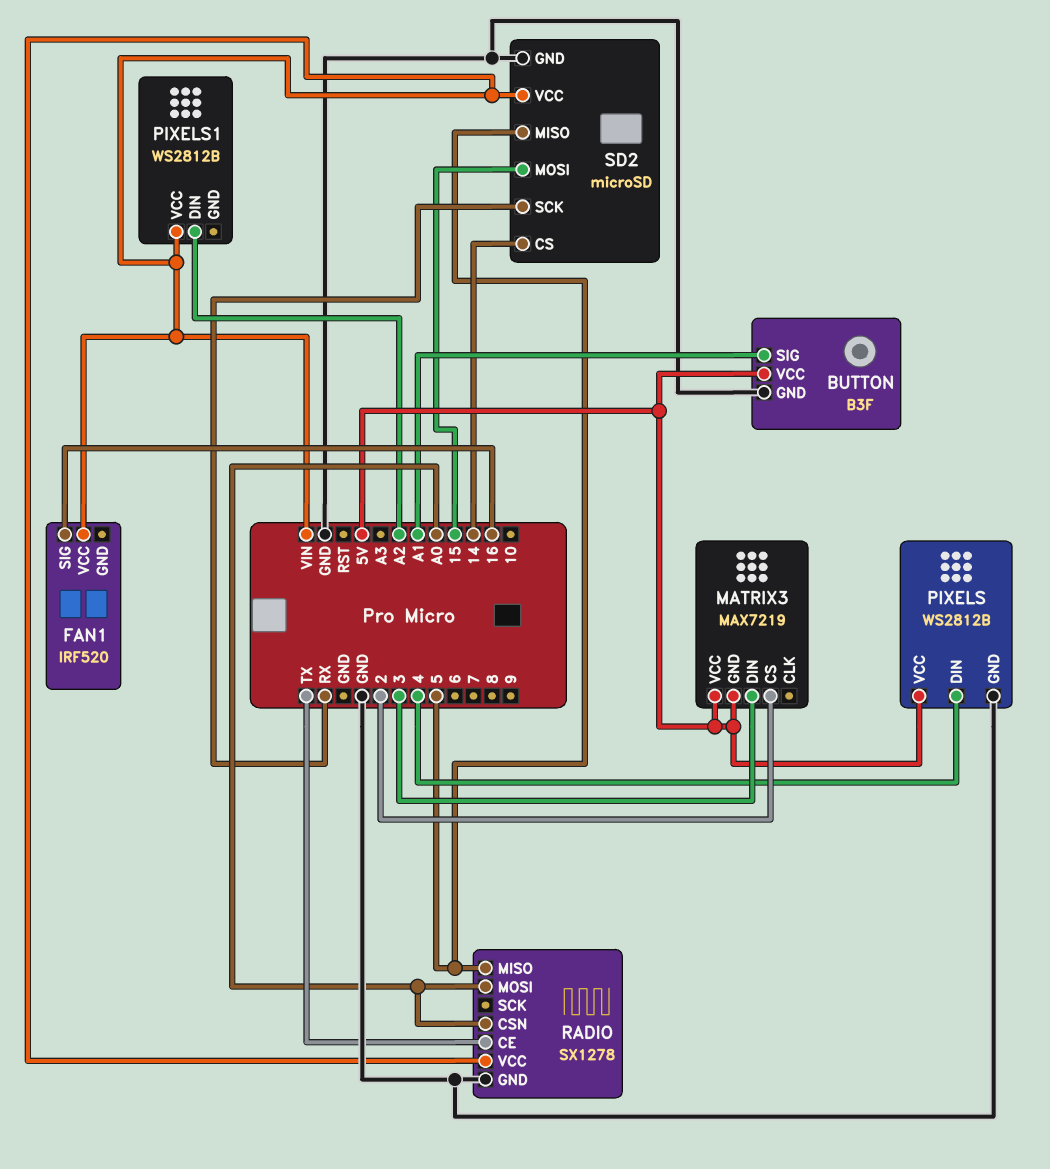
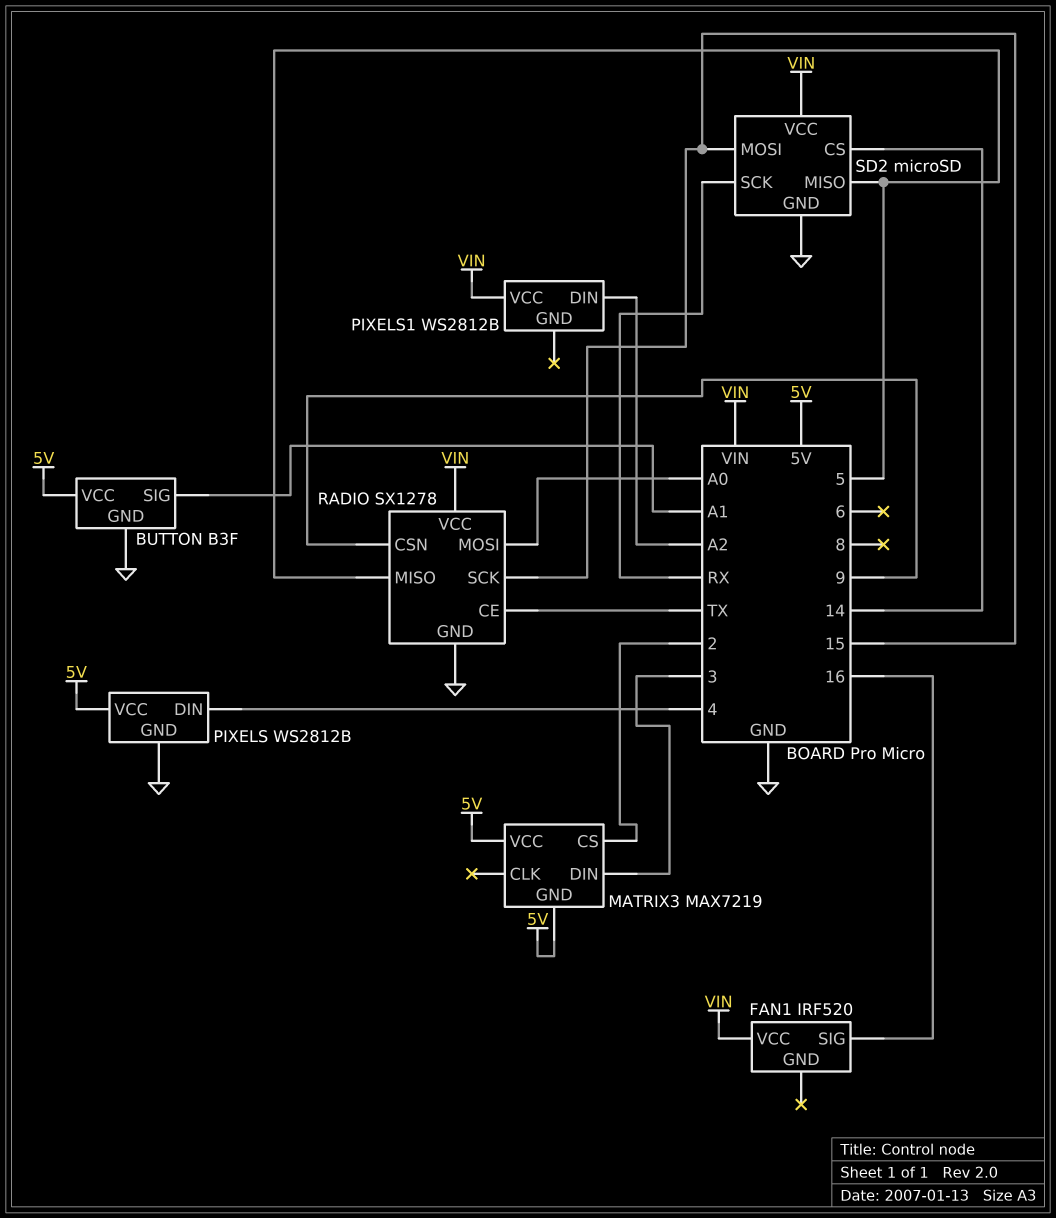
RADIO pin CSN: A0 -> 9
RADIO pin SCK: none -> 15

